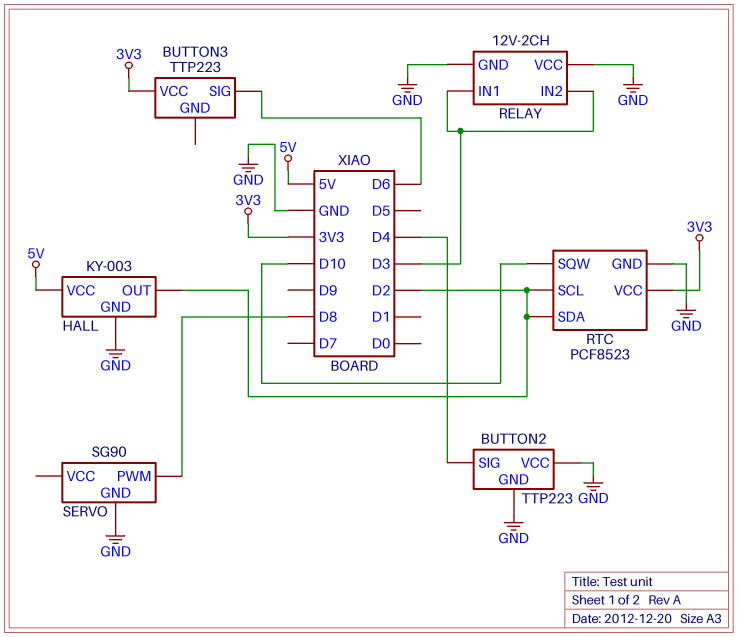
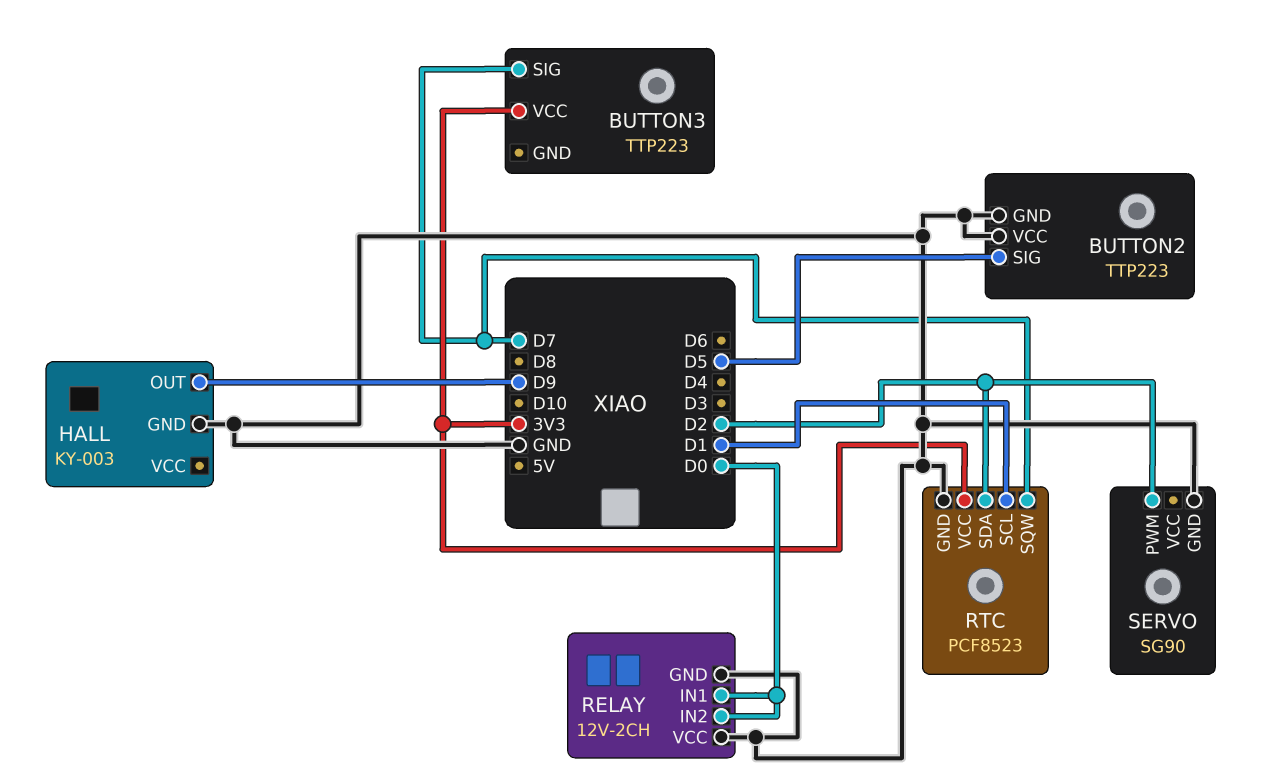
BUTTON2 pin SIG: D4 -> D5
BUTTON3 pin SIG: D6 -> D7
HALL pin OUT: D2 -> D9
HALL pin VCC: 5V -> none
RELAY pin IN1: D3 -> D0
RELAY pin IN2: D3 -> D0
RTC pin SCL: D2 -> D1
RTC pin SQW: D10 -> D7
SERVO pin PWM: D8 -> D2

